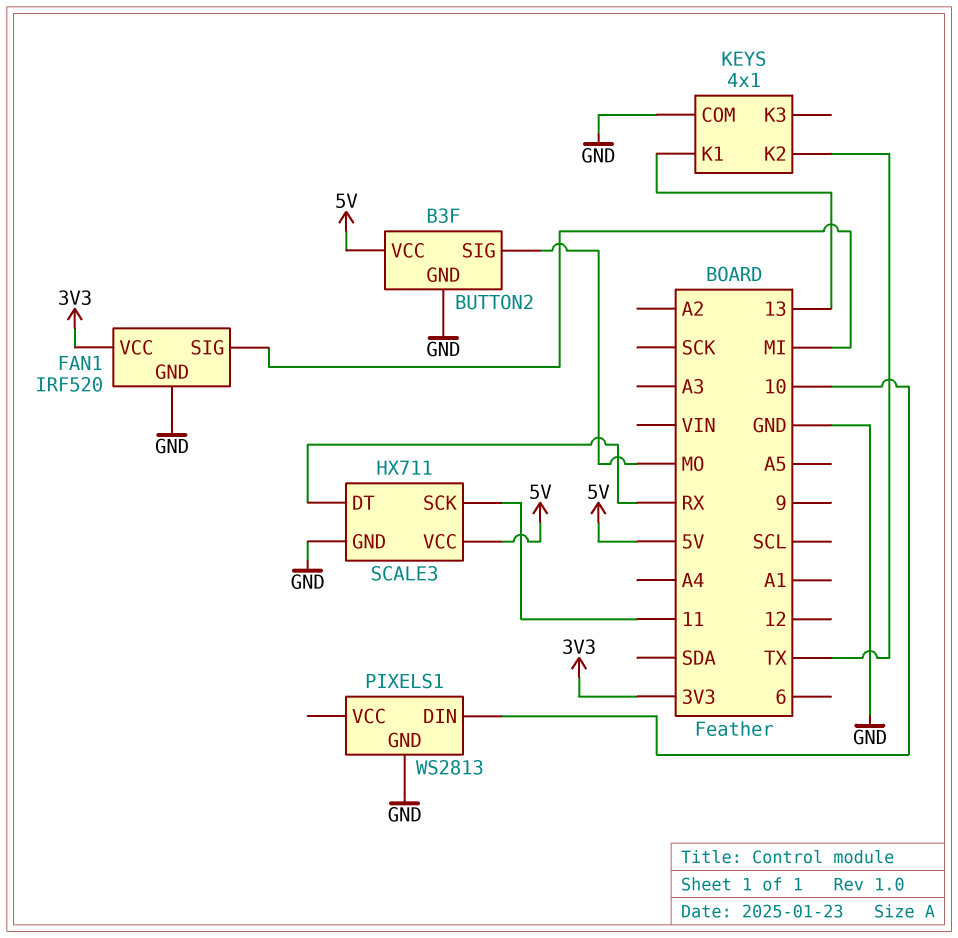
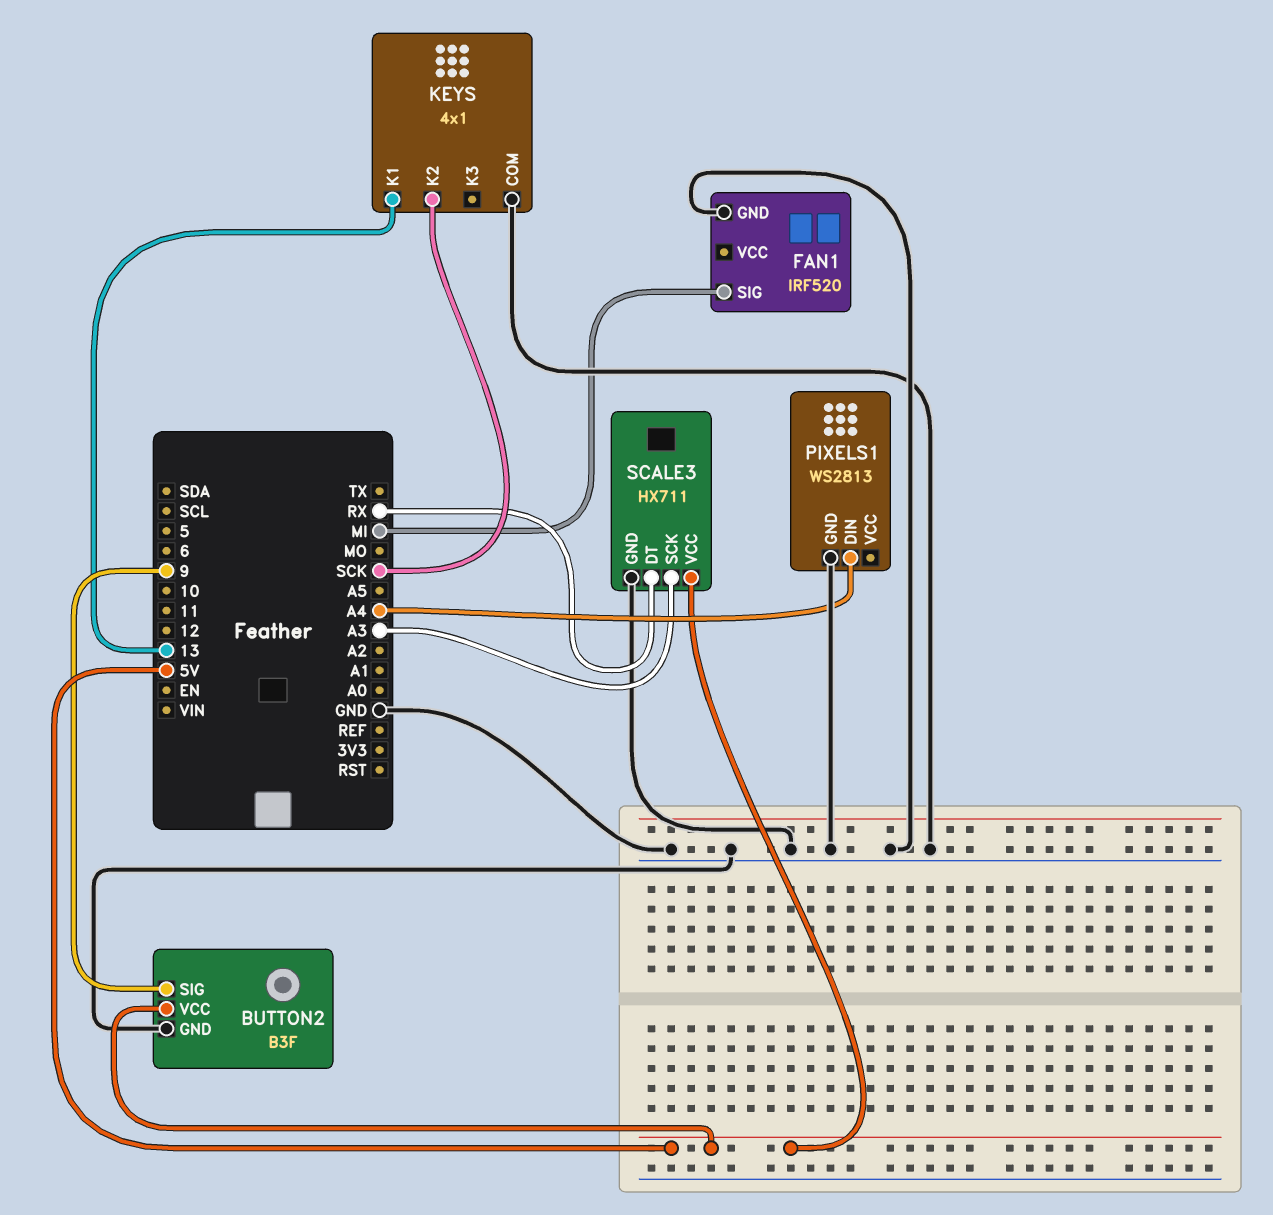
BUTTON2 pin SIG: MO -> 9
FAN1 pin VCC: 3V3 -> none
KEYS pin K2: TX -> SCK
PIXELS1 pin DIN: 10 -> A4
SCALE3 pin SCK: 11 -> A3

